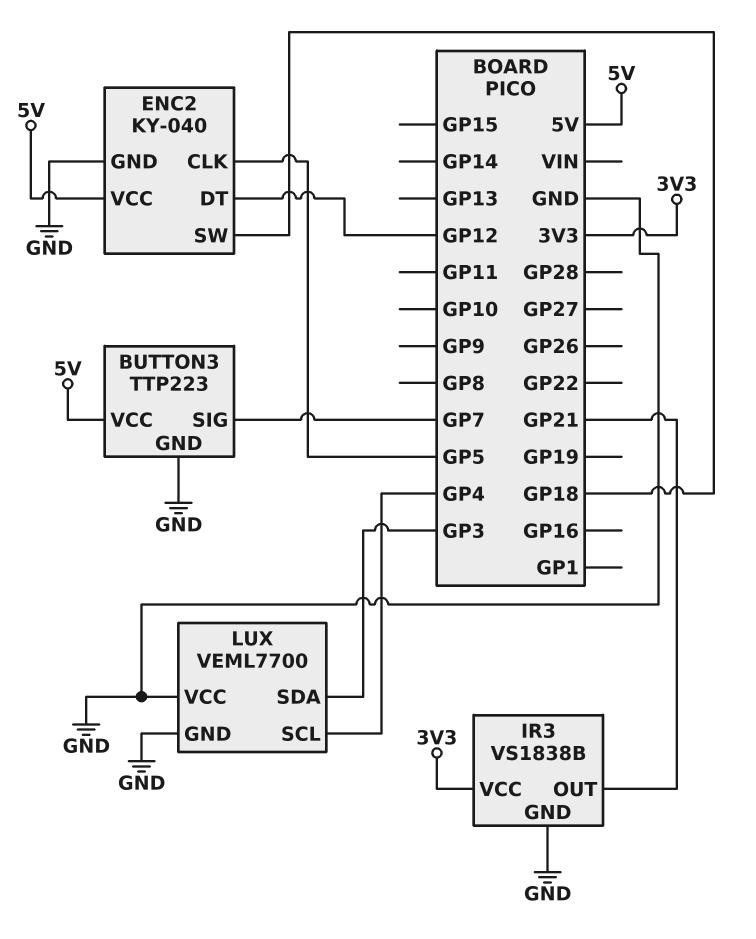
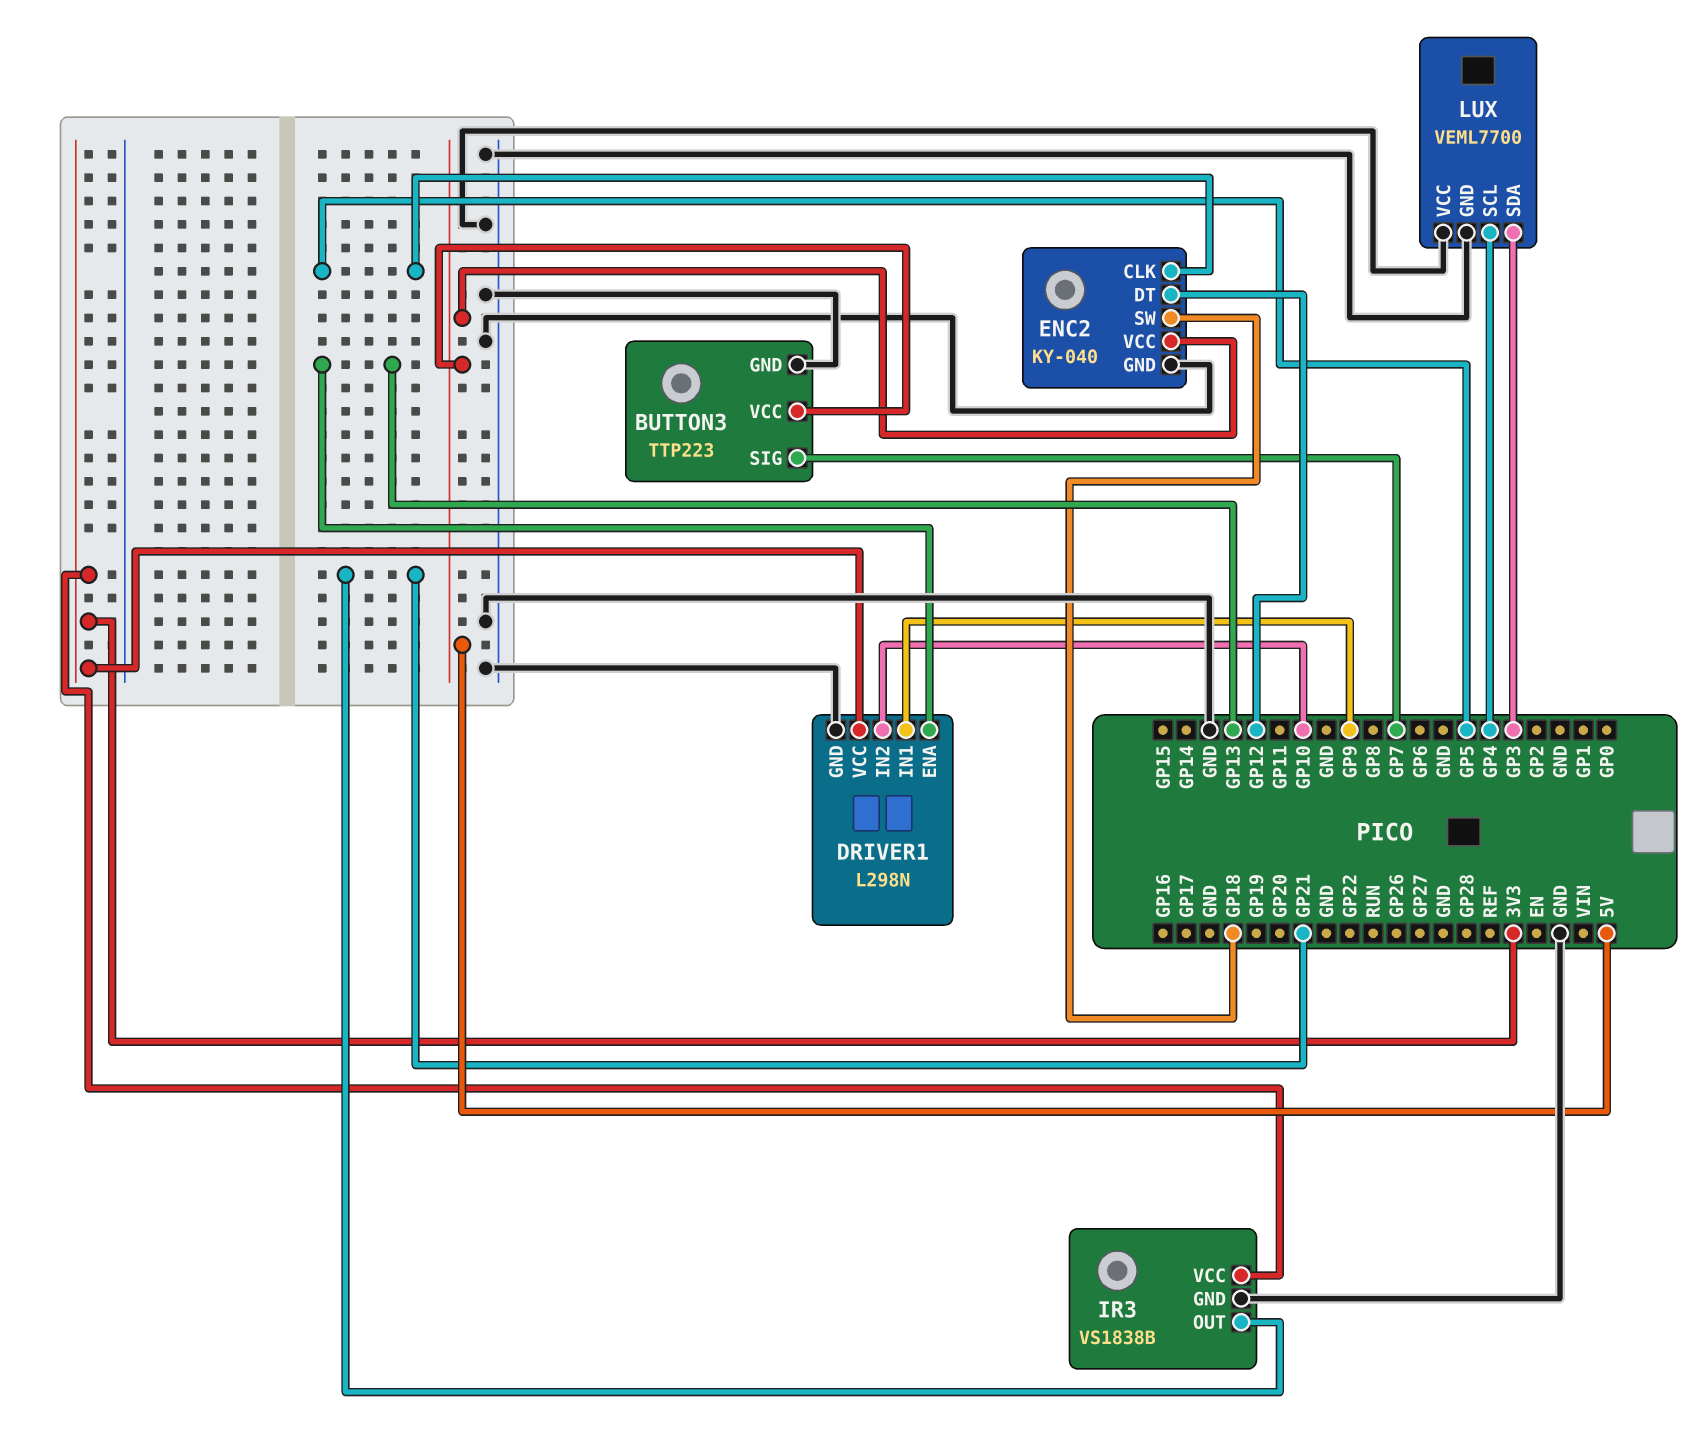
DRIVER1: none -> L298N
DRIVER1 pin ENA: none -> GP13
DRIVER1 pin GND: none -> GND
DRIVER1 pin IN1: none -> GP9
DRIVER1 pin IN2: none -> GP10
DRIVER1 pin VCC: none -> 3V3

